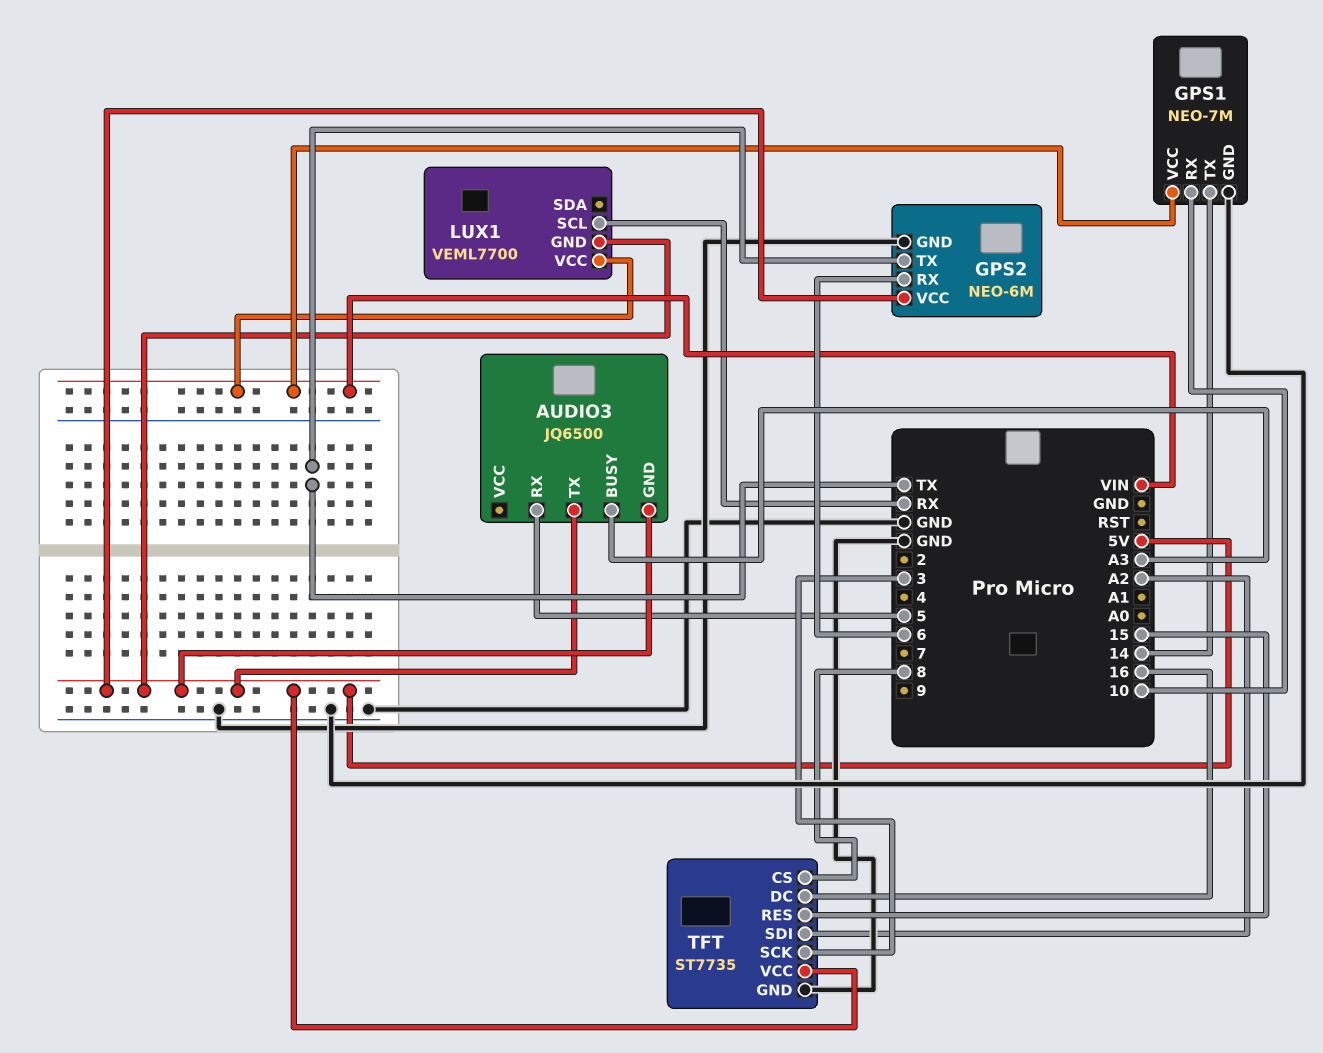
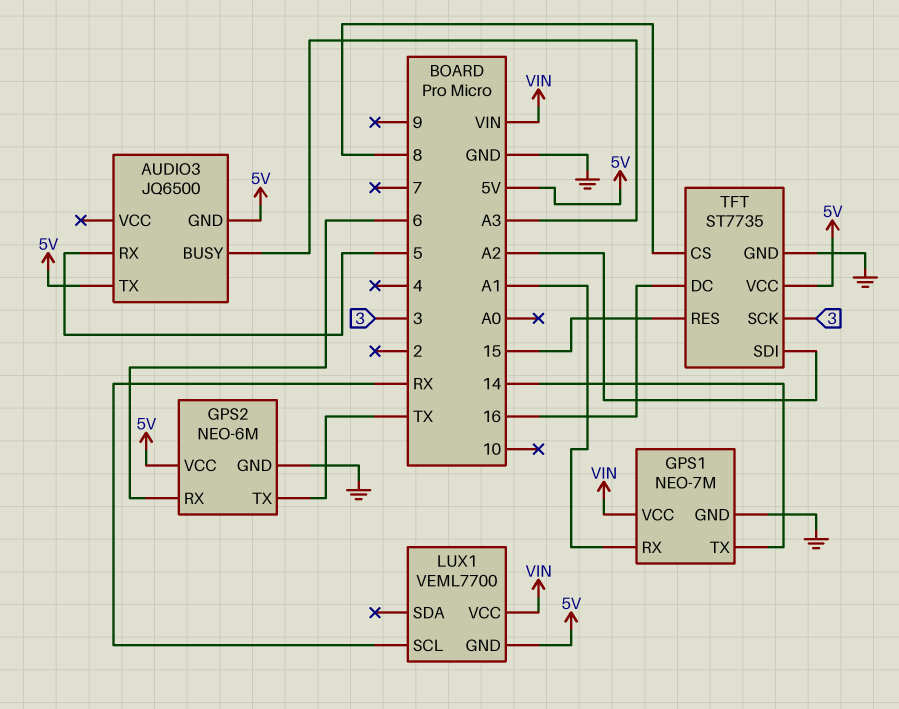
GPS1 pin RX: 10 -> A1

